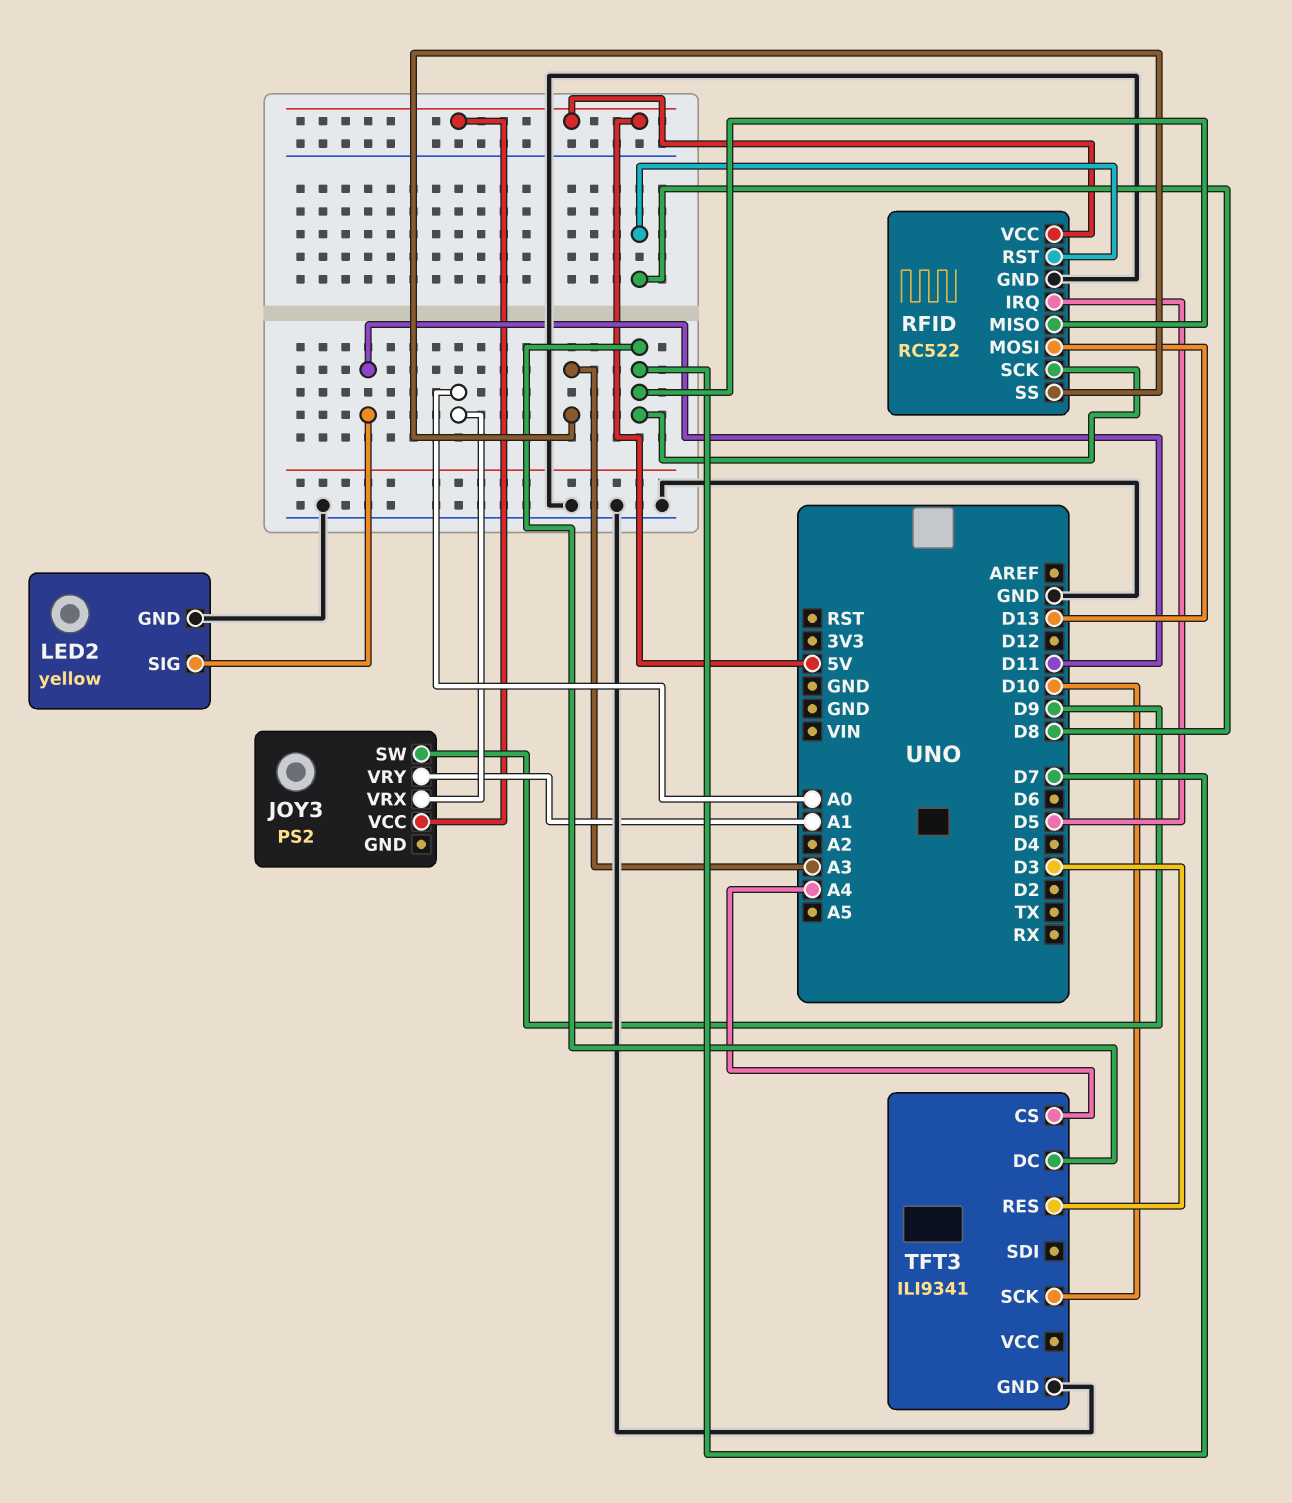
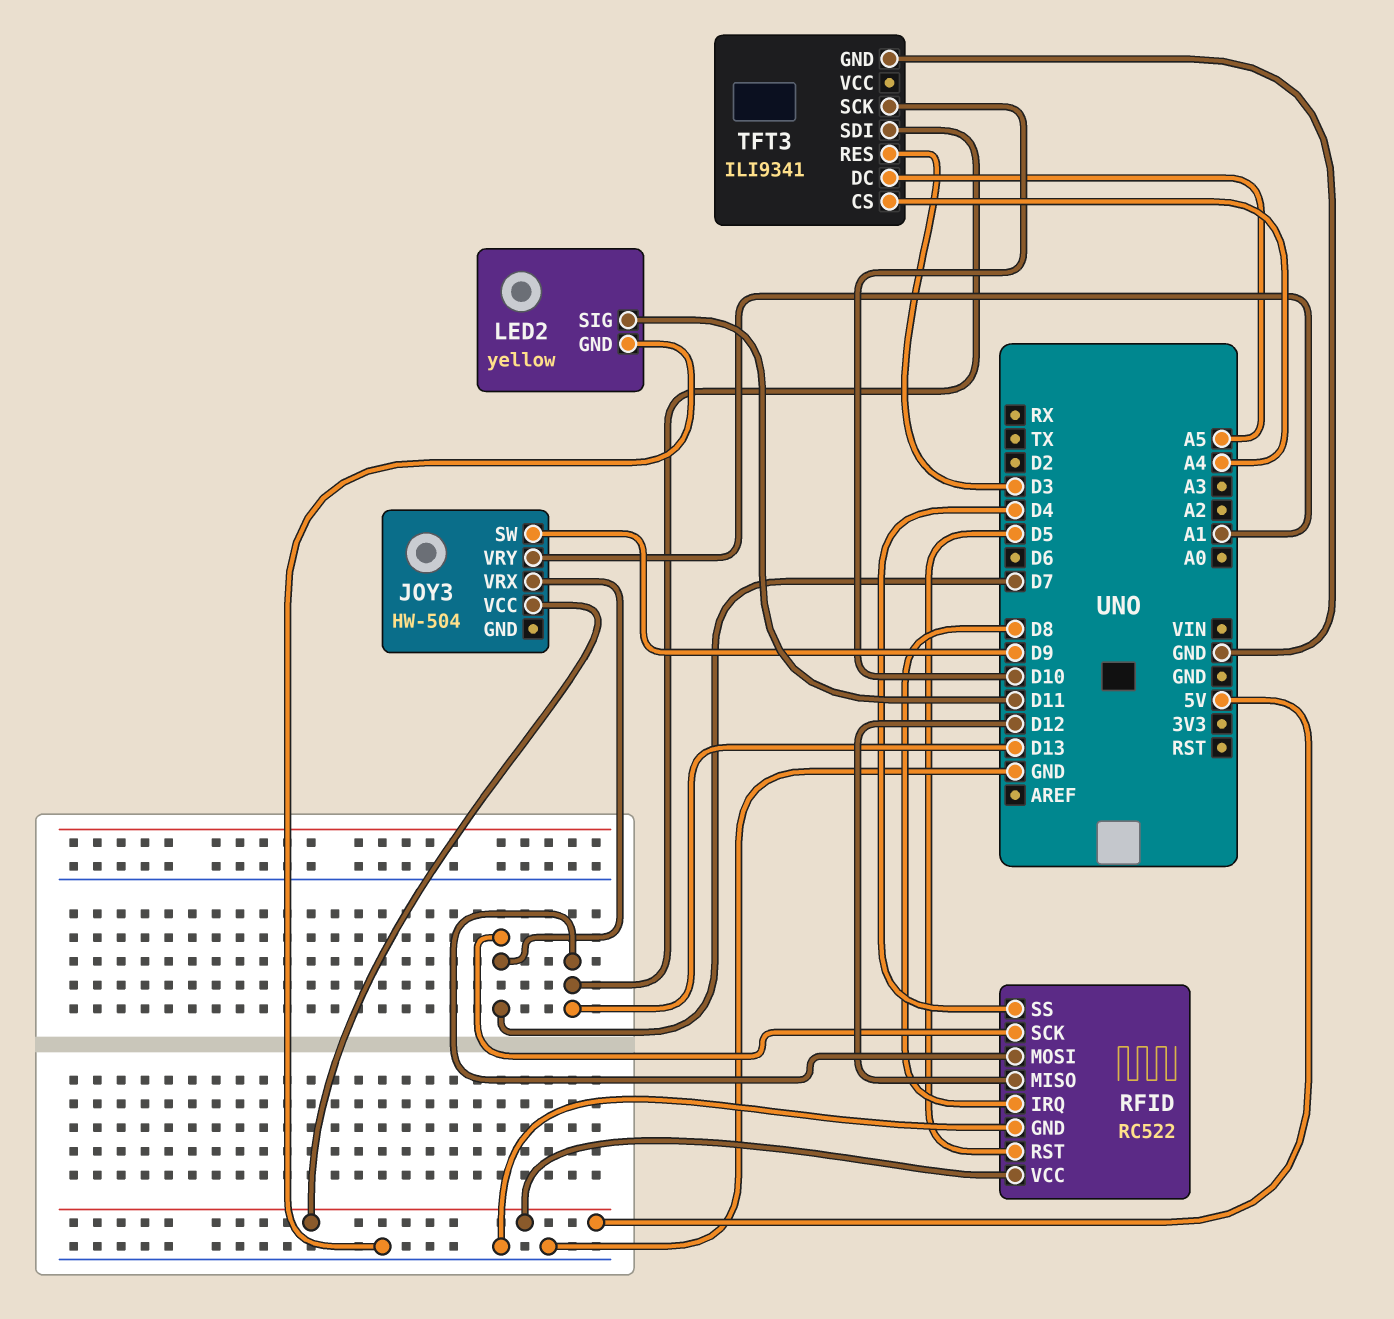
JOY3: PS2 -> HW-504
JOY3 pin VRX: A0 -> D7
RFID pin IRQ: D5 -> D8
RFID pin MISO: D7 -> D12
RFID pin RST: D8 -> D5
RFID pin SS: A3 -> D4
TFT3 pin DC: D7 -> A5
TFT3 pin SDI: none -> D13

